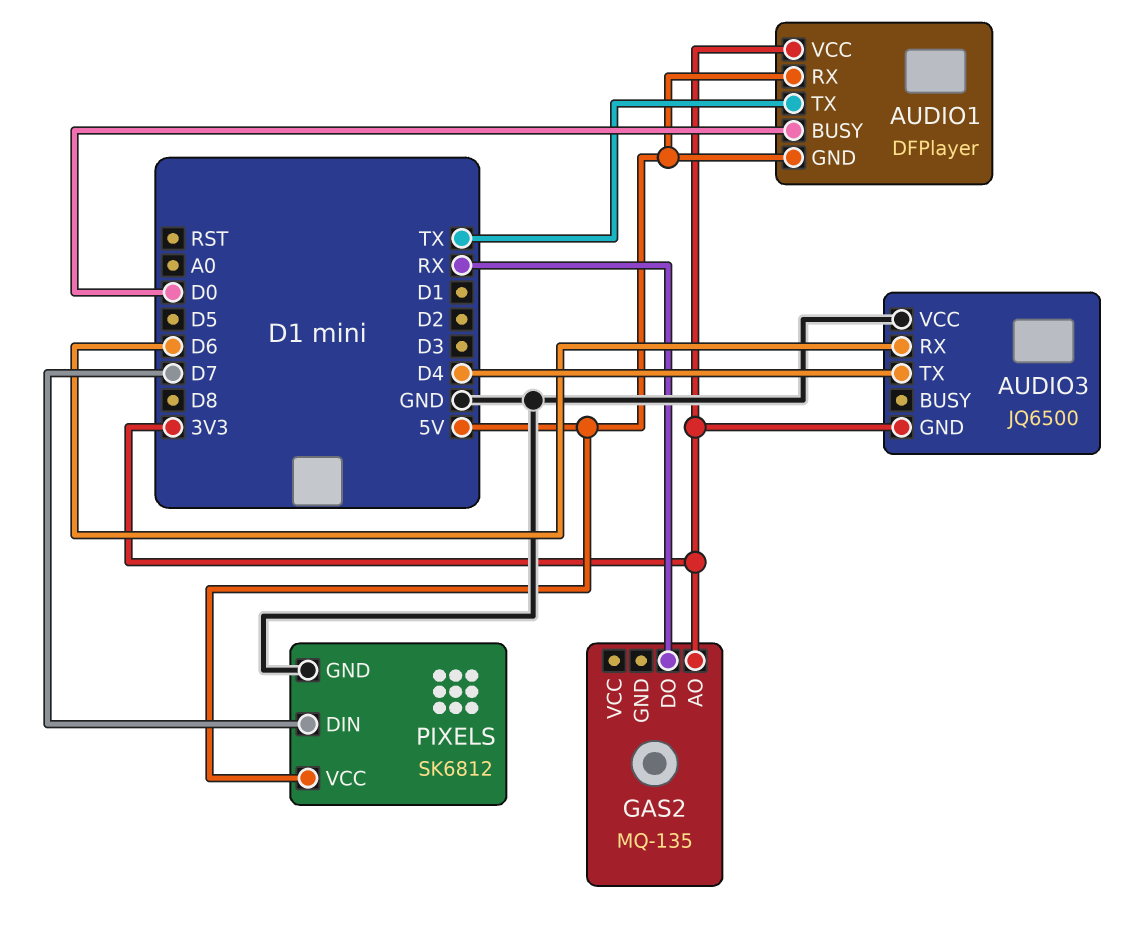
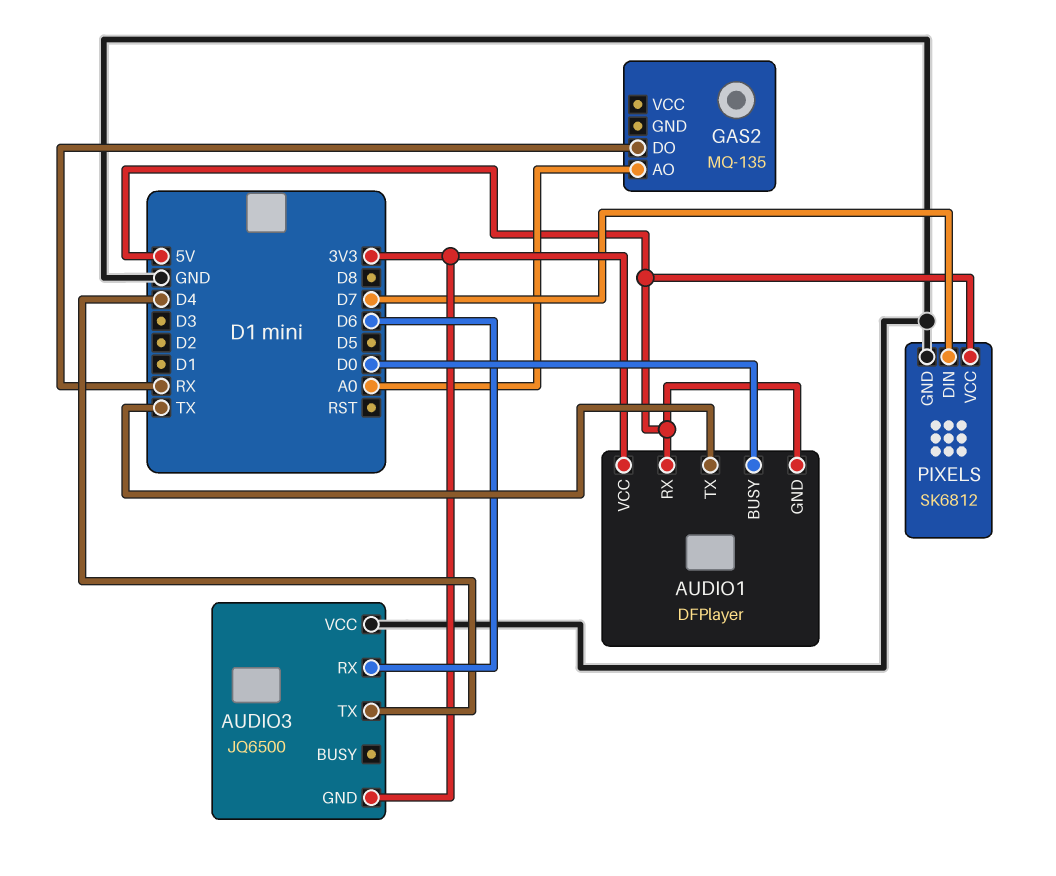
GAS2 pin AO: 3V3 -> A0

